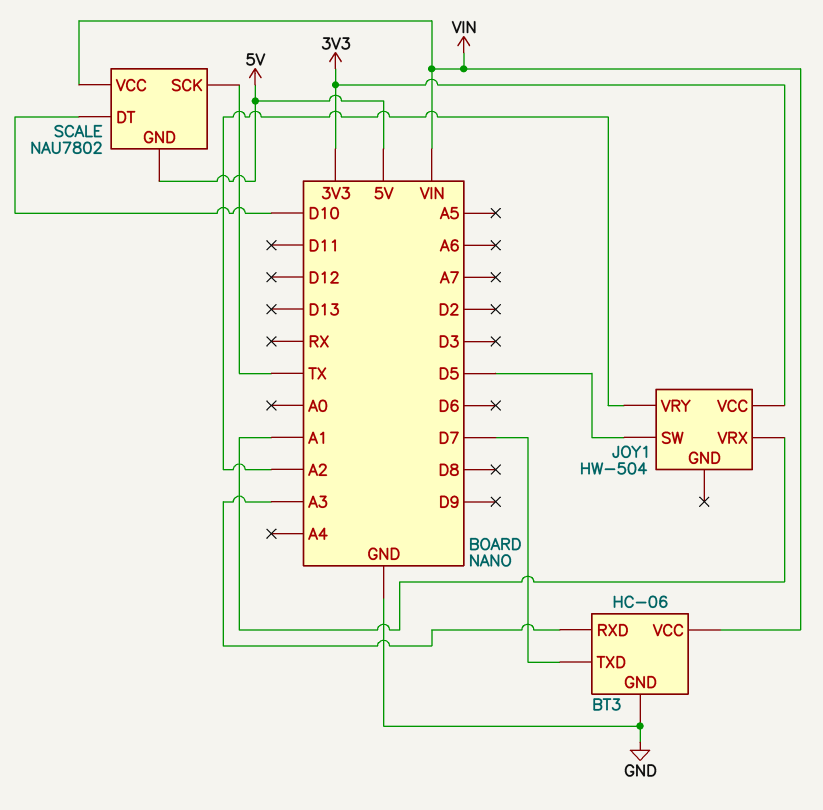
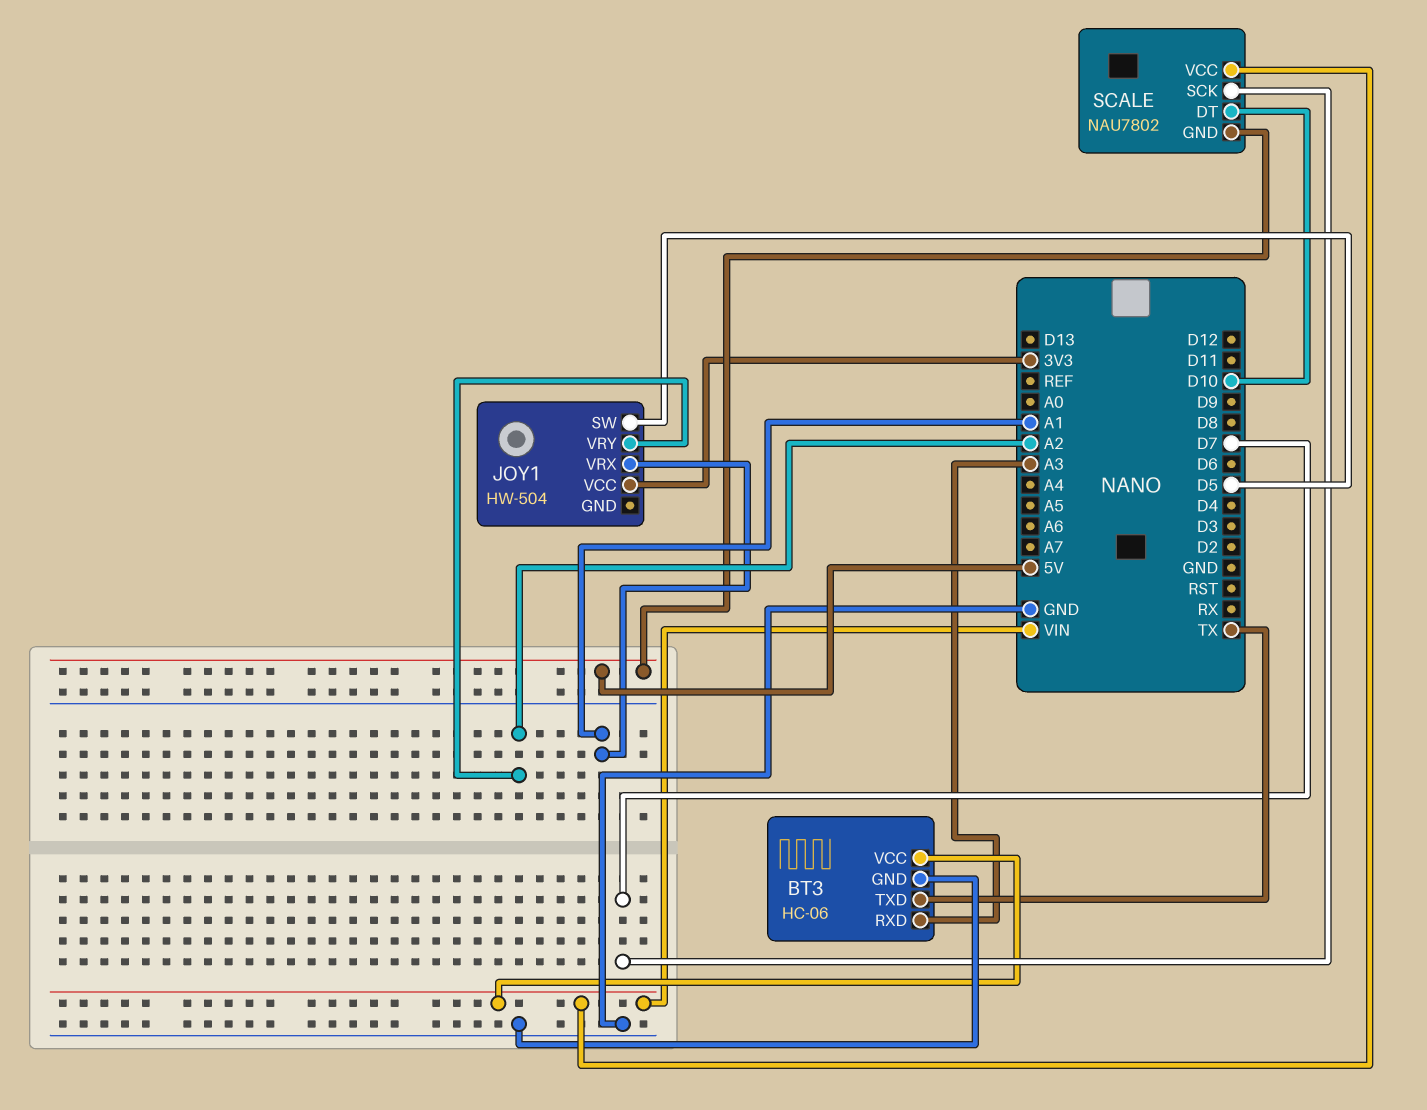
BT3 pin TXD: D7 -> TX
SCALE pin SCK: TX -> D7

